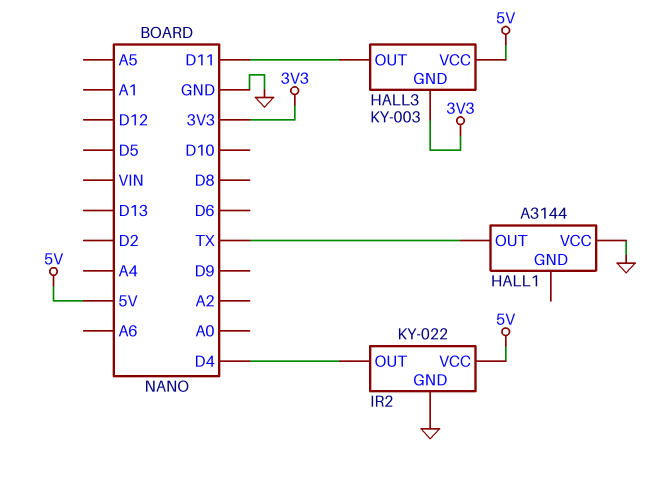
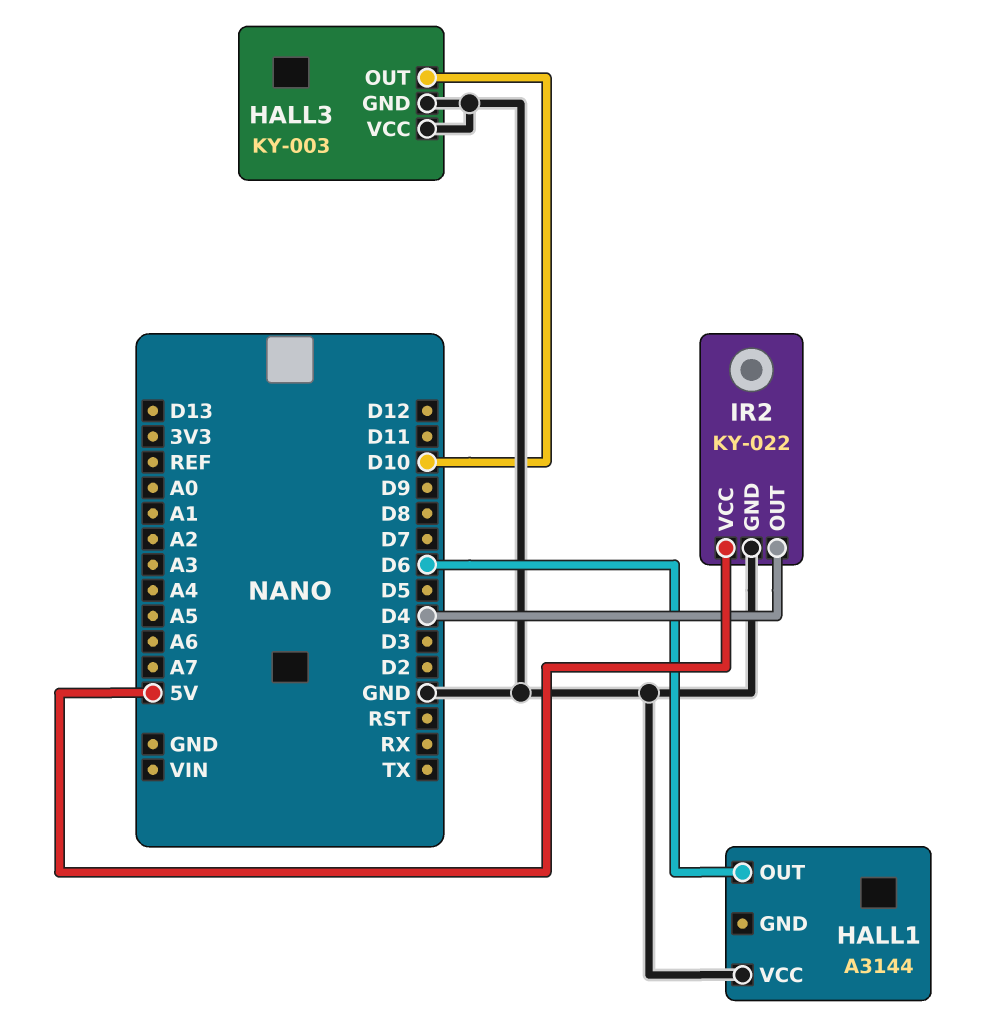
HALL1 pin OUT: TX -> D6
HALL3 pin GND: 3V3 -> GND
HALL3 pin OUT: D11 -> D10
HALL3 pin VCC: 5V -> GND

